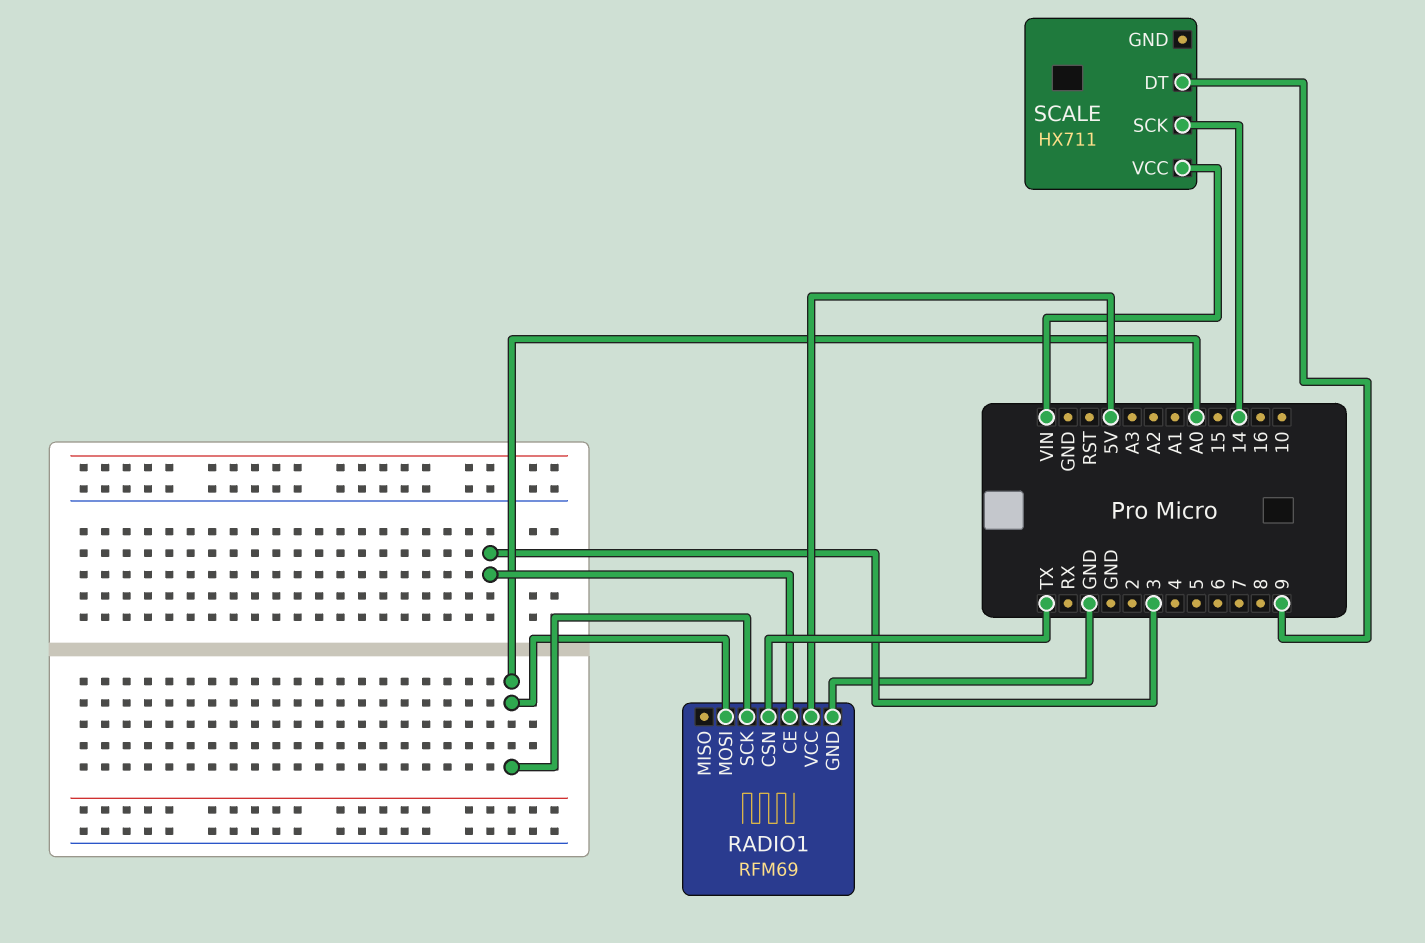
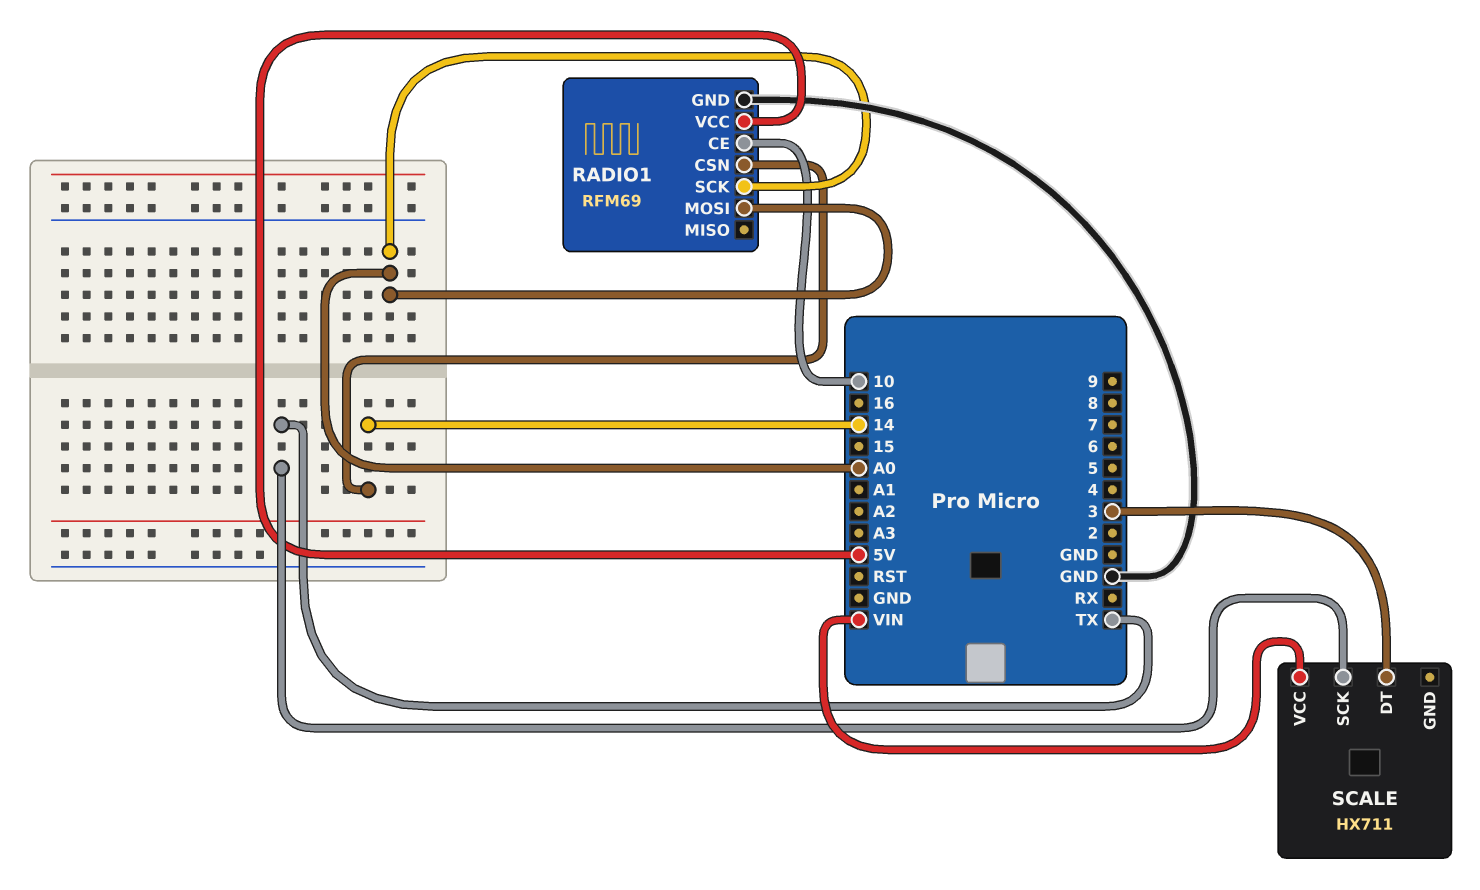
RADIO1 pin CE: 3 -> 10
RADIO1 pin CSN: TX -> 14
SCALE pin DT: 9 -> 3
SCALE pin SCK: 14 -> TX

